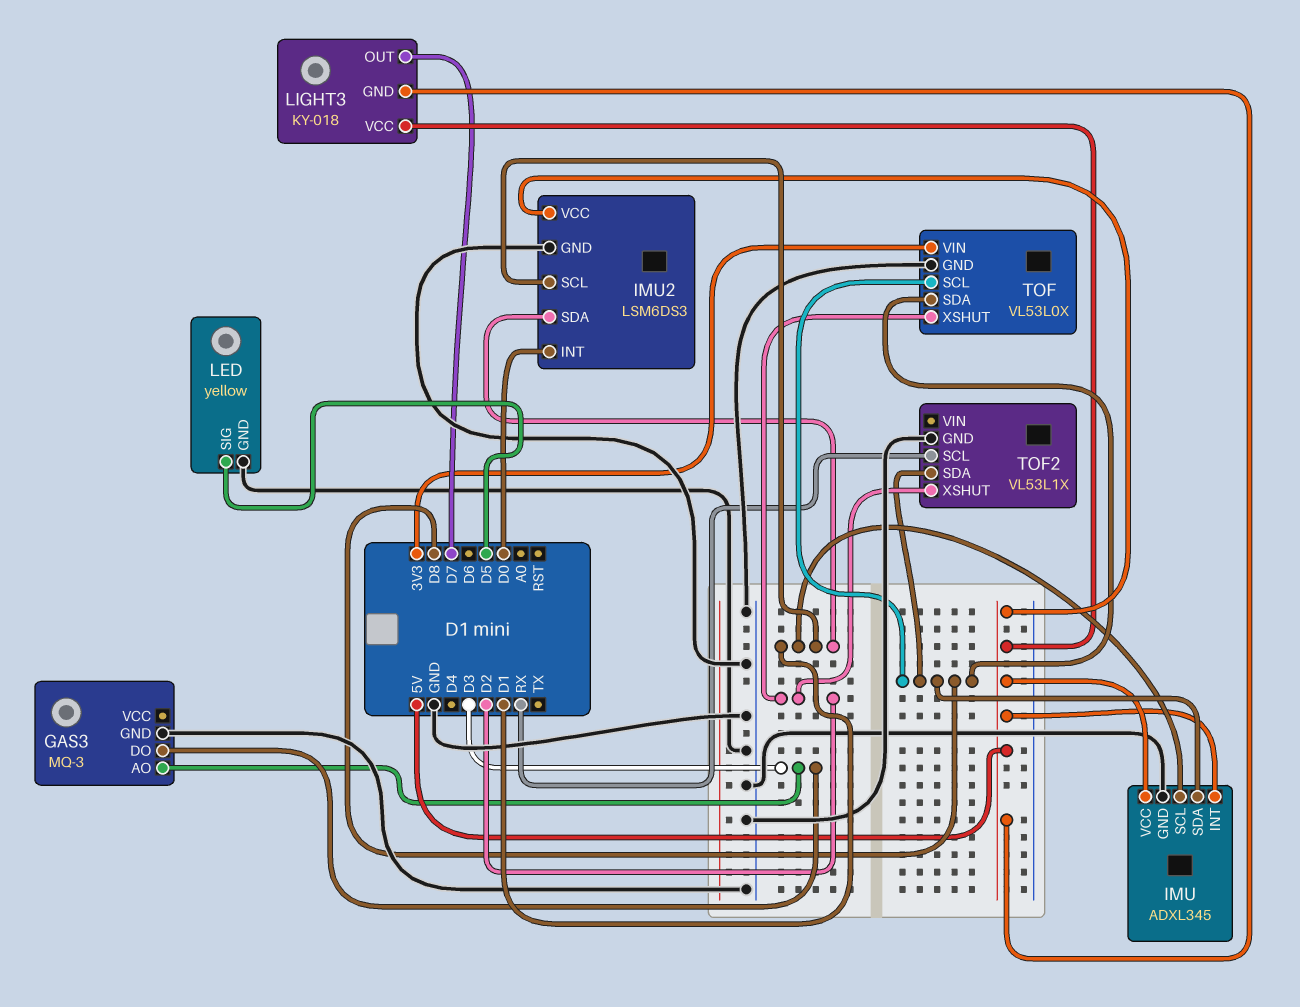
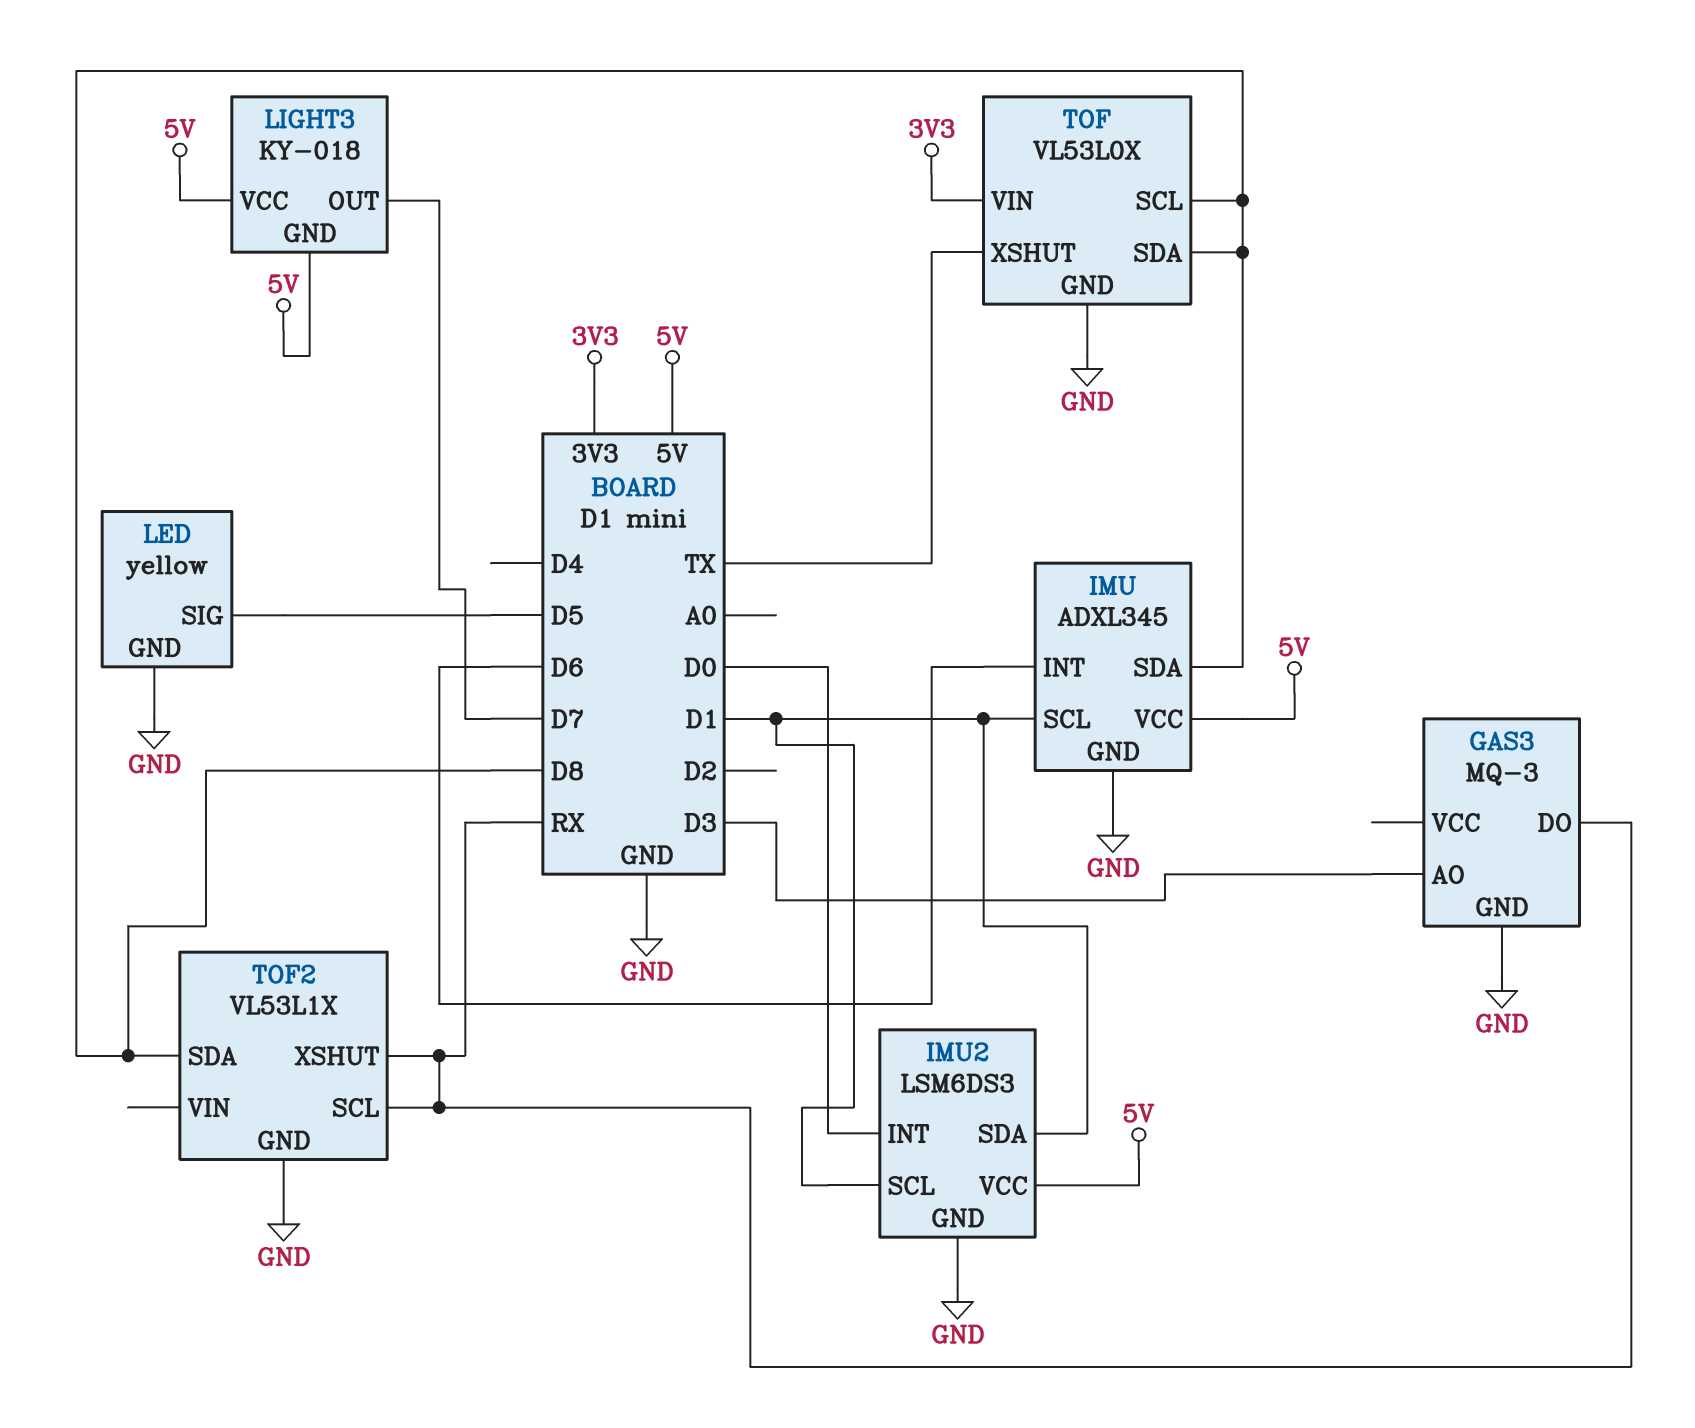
GAS3 pin DO: D3 -> RX
IMU pin INT: 5V -> D6
TOF pin XSHUT: D2 -> TX
TOF2 pin XSHUT: D2 -> RX

